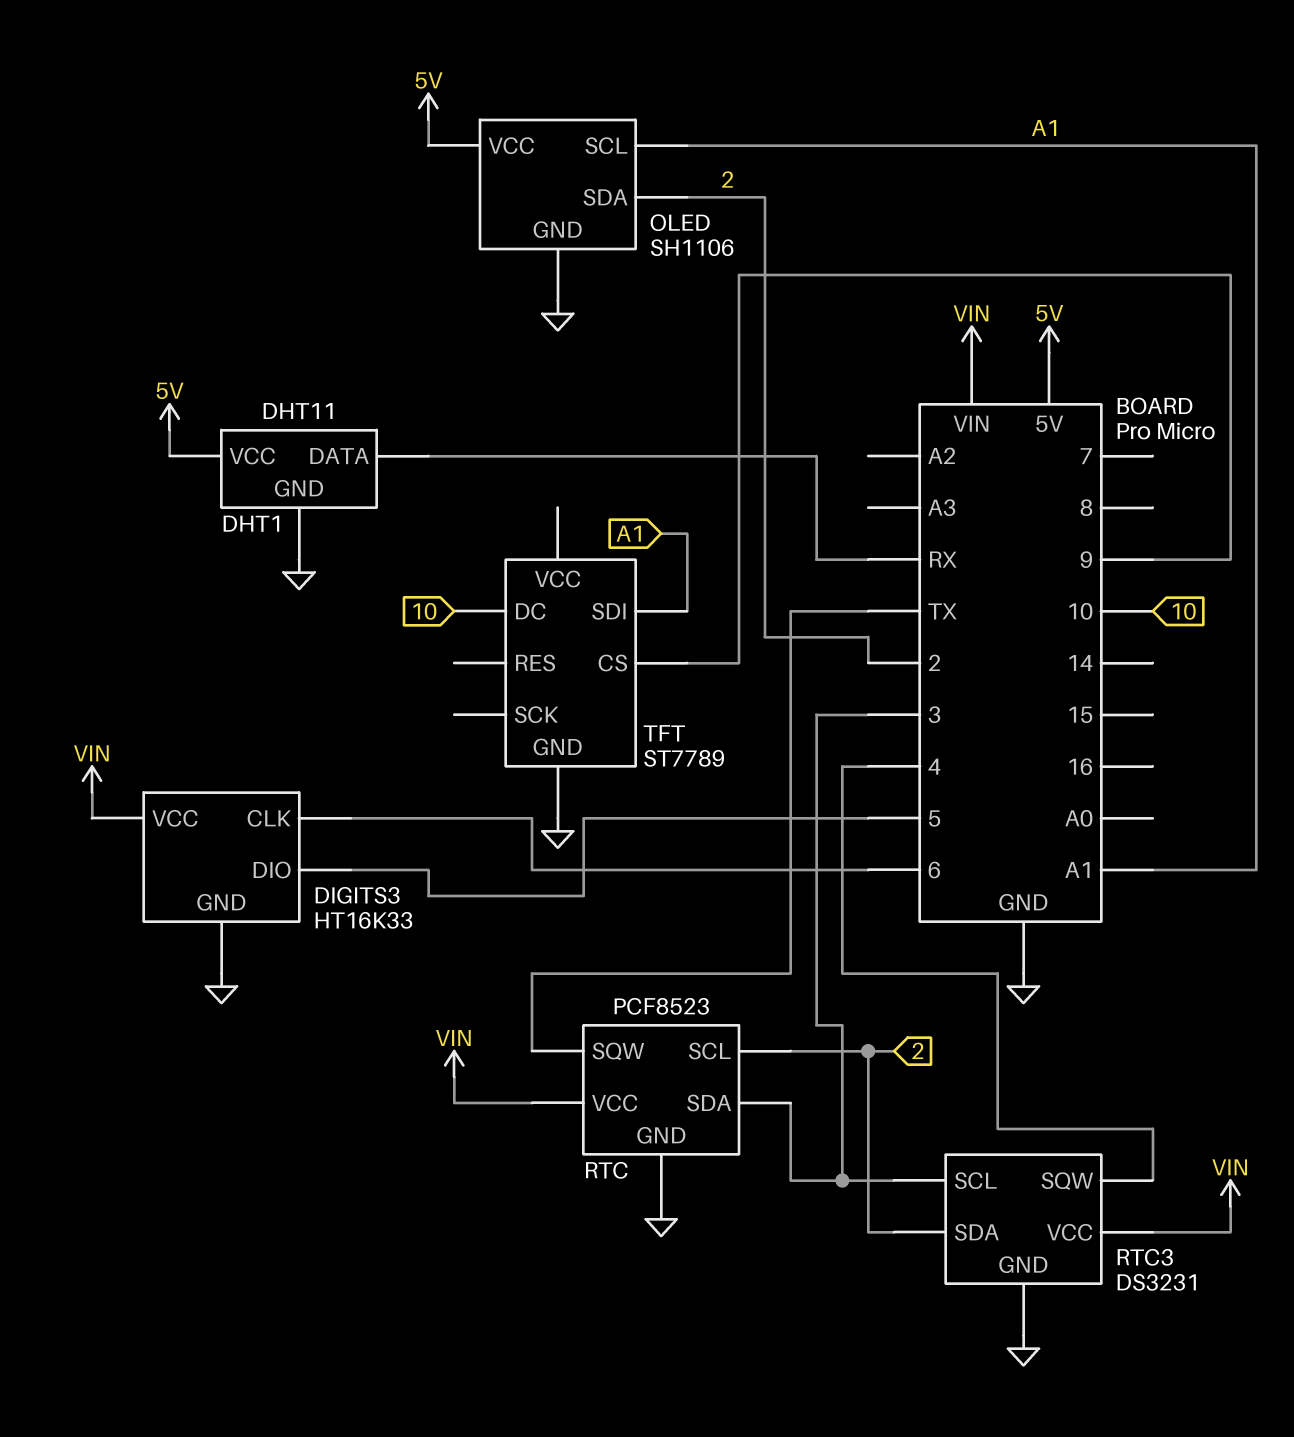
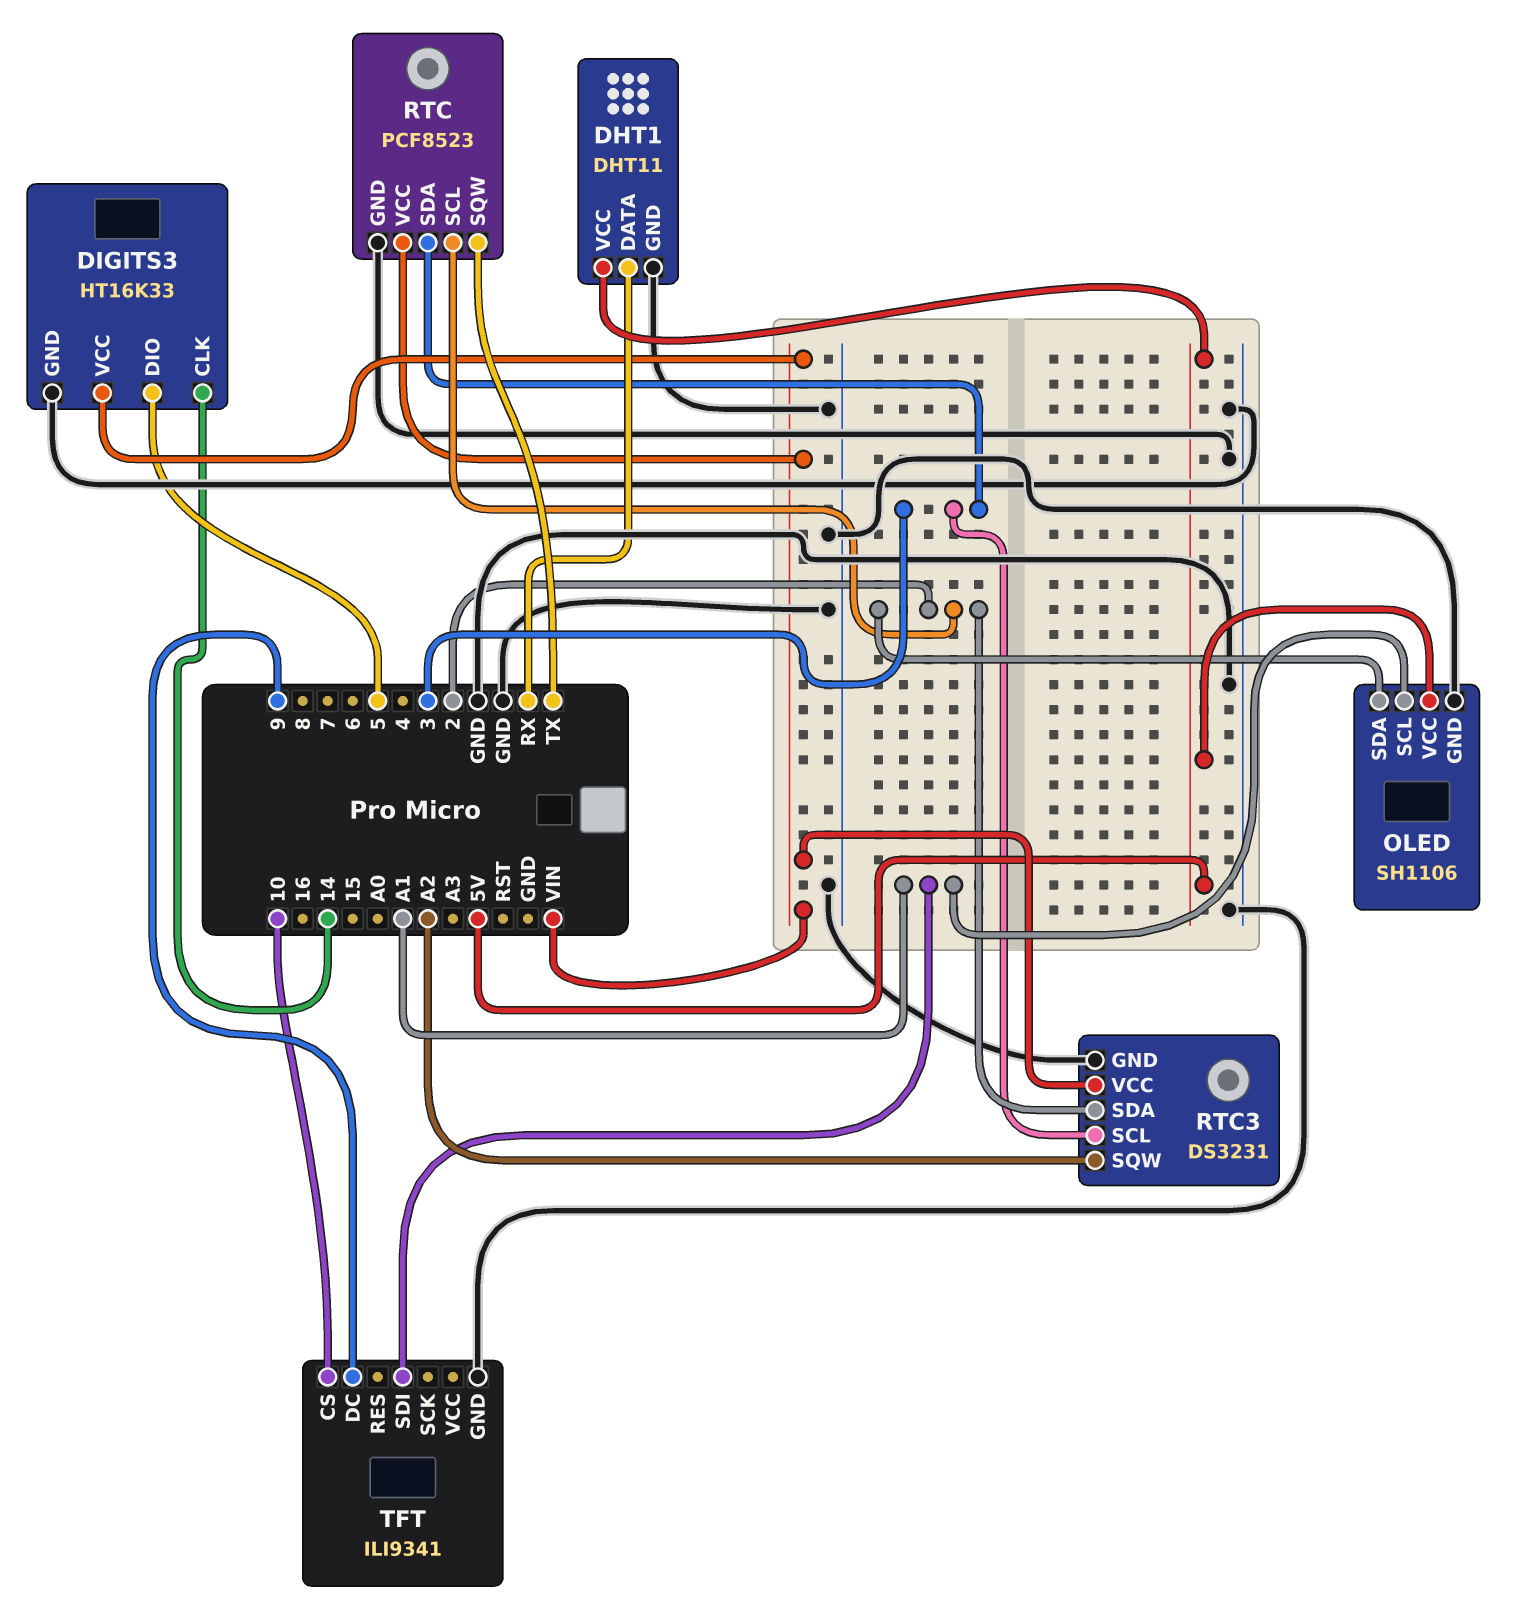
DIGITS3 pin CLK: 6 -> 14
RTC3 pin SQW: 4 -> A2
TFT: ST7789 -> ILI9341
TFT pin CS: 9 -> 10
TFT pin DC: 10 -> 9

